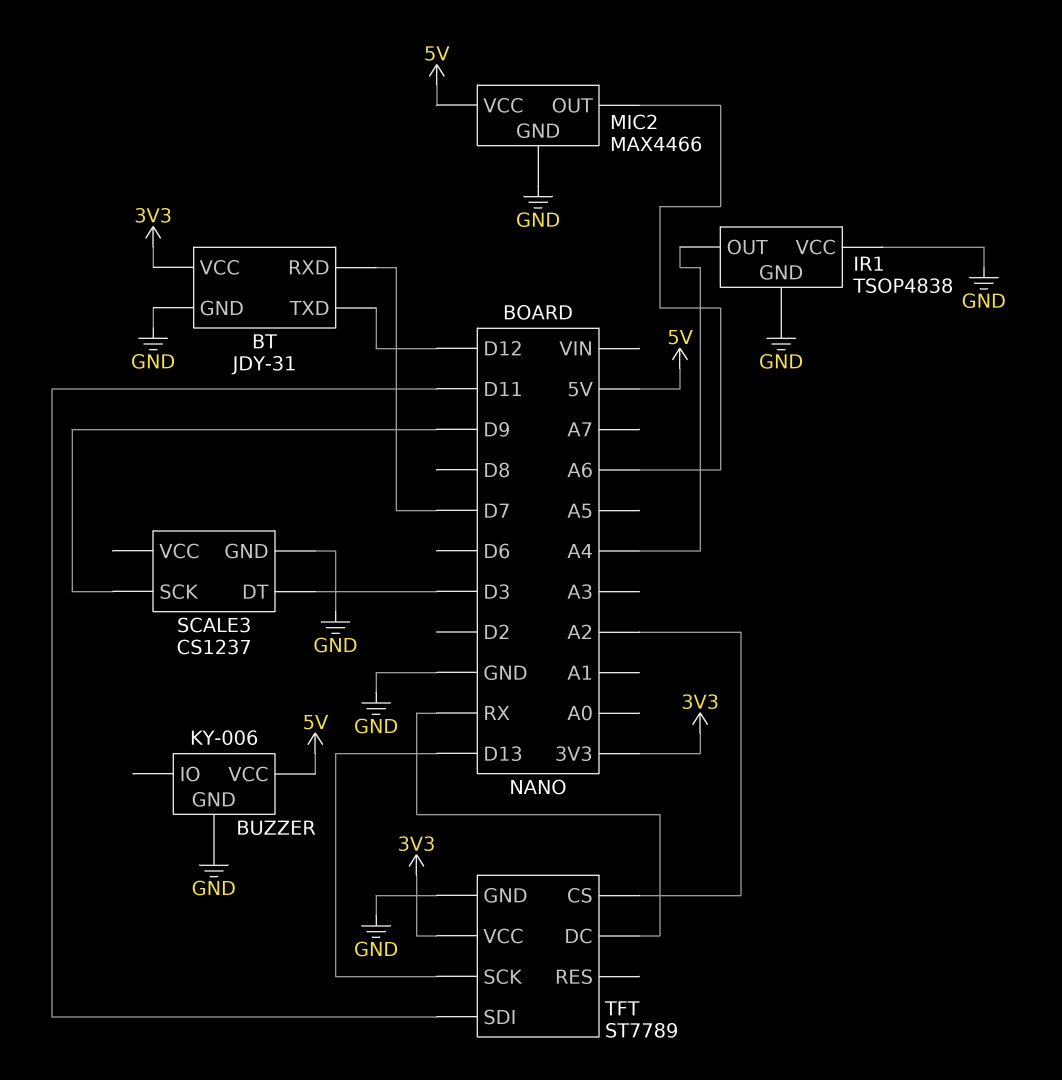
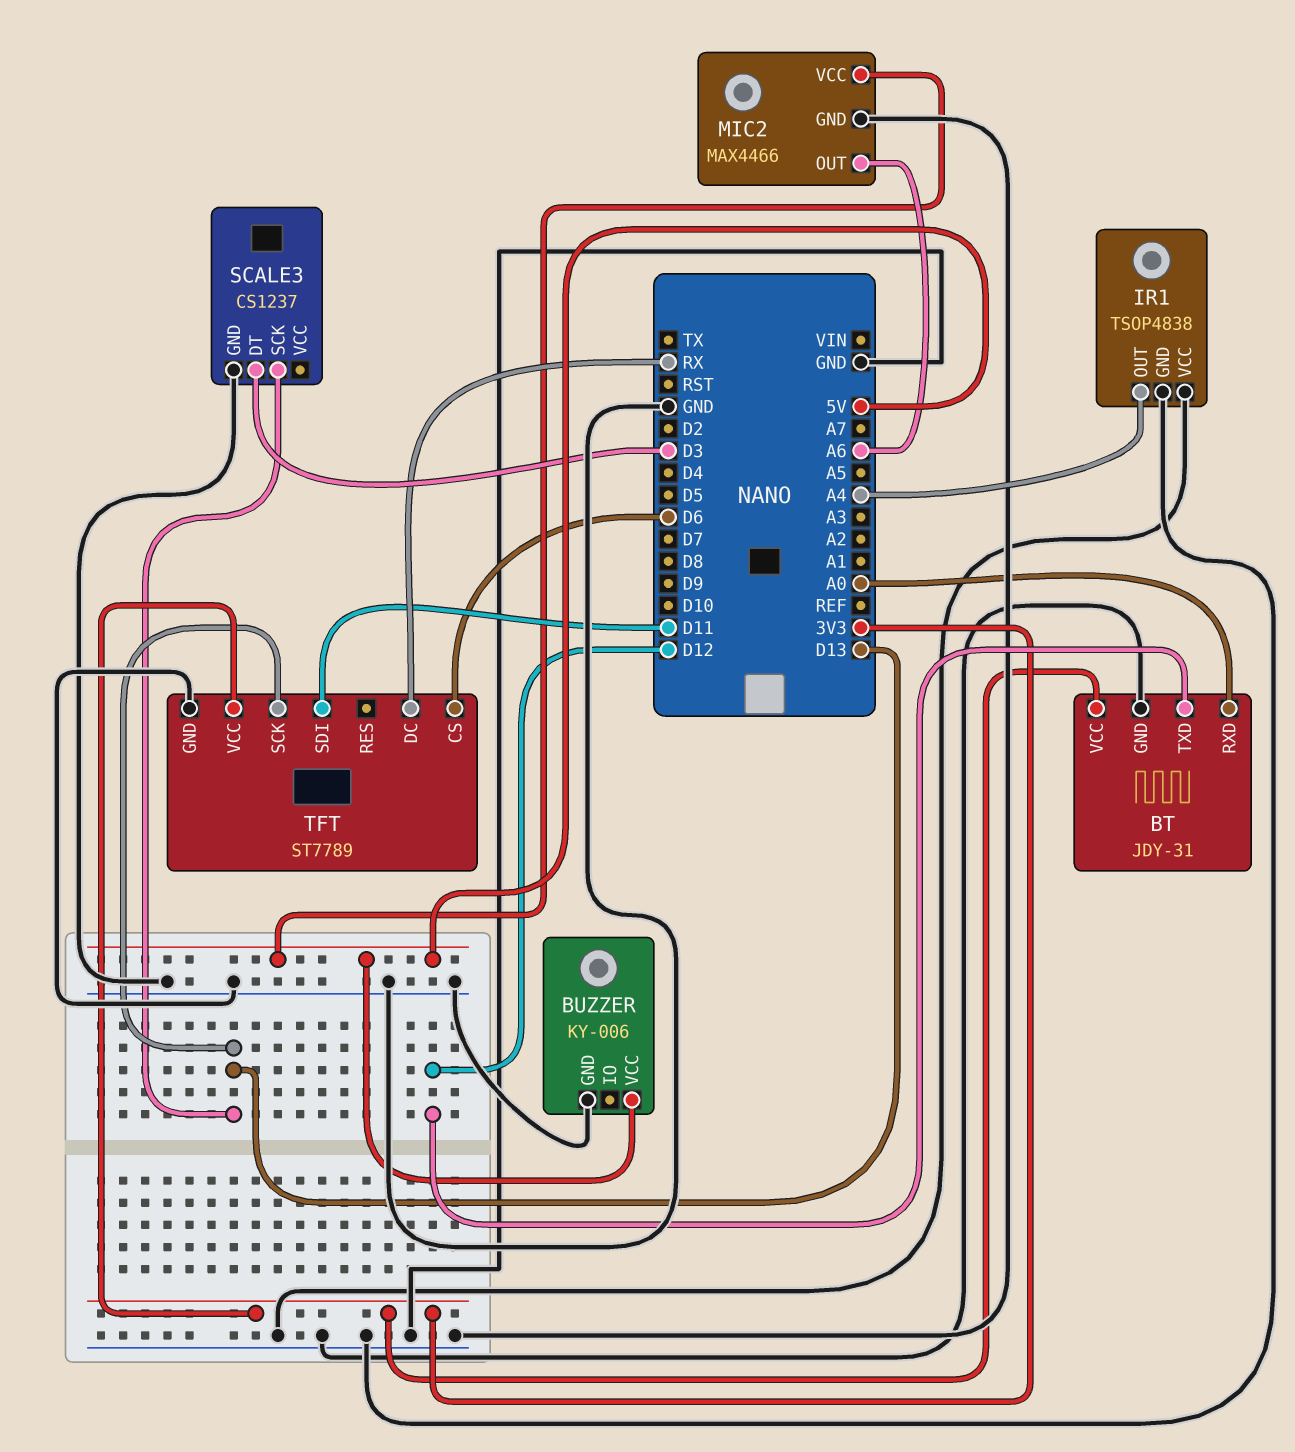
BT pin RXD: D7 -> A0
SCALE3 pin SCK: D9 -> D13
TFT pin CS: A2 -> D6

